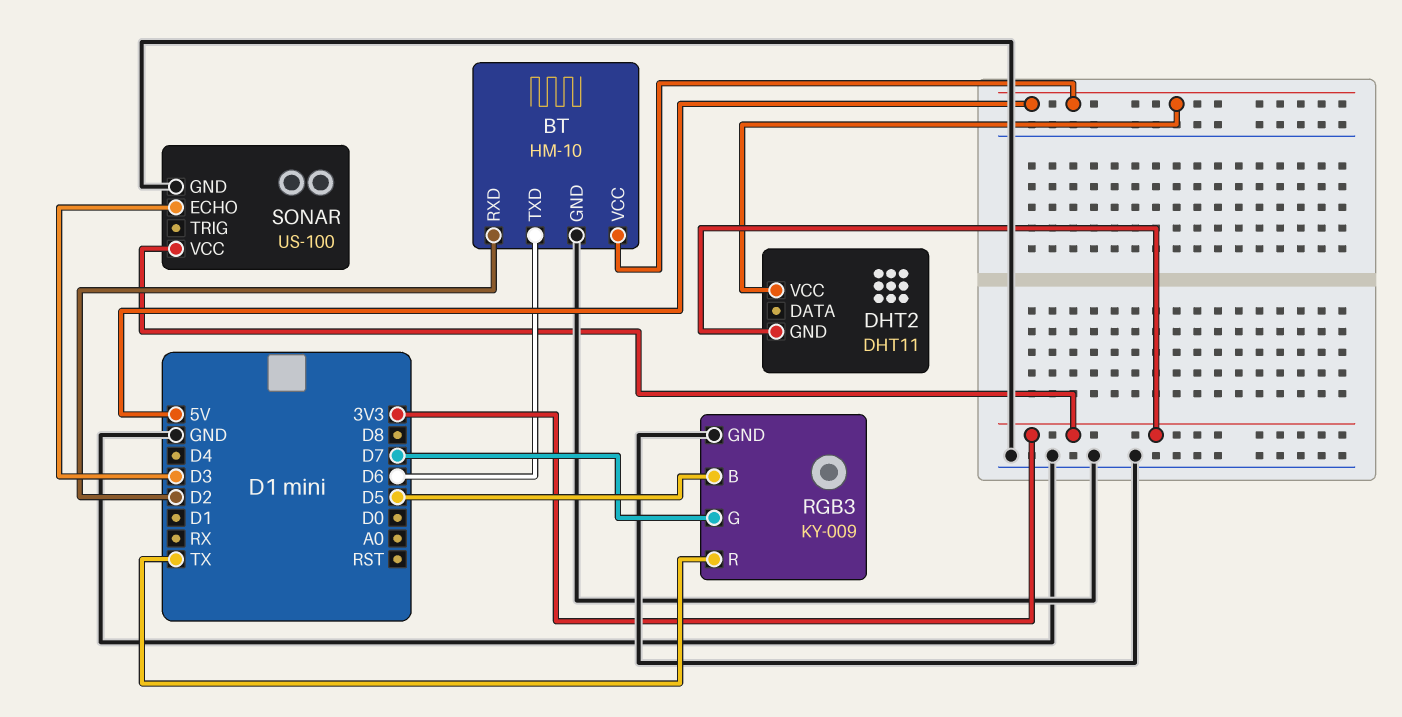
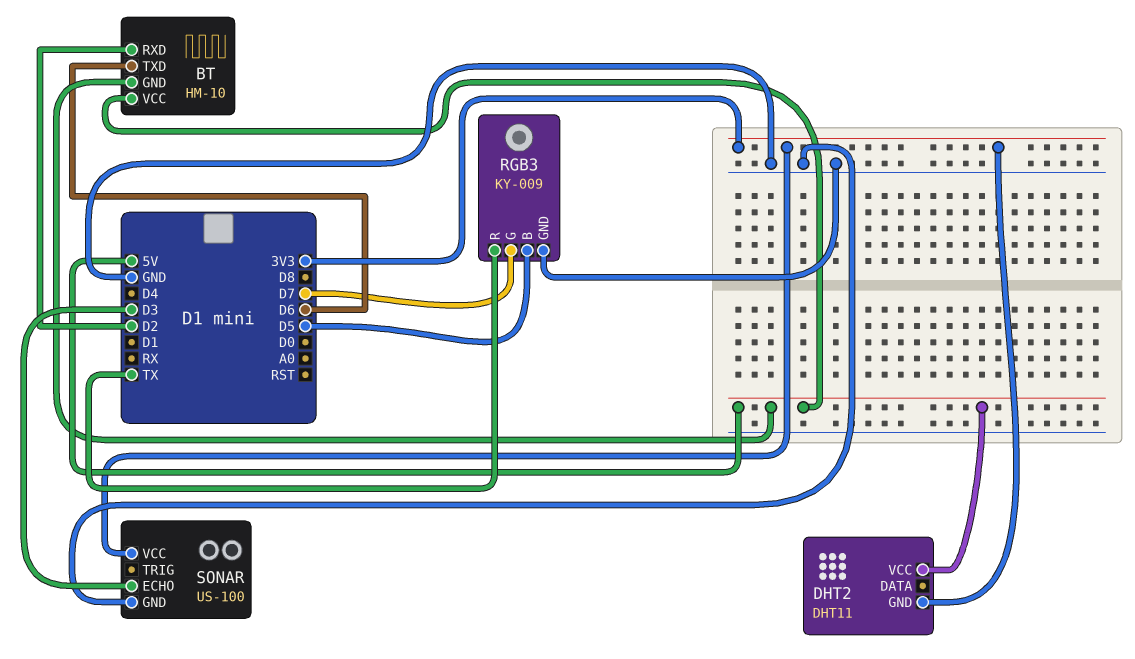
BT pin GND: GND -> 5V

